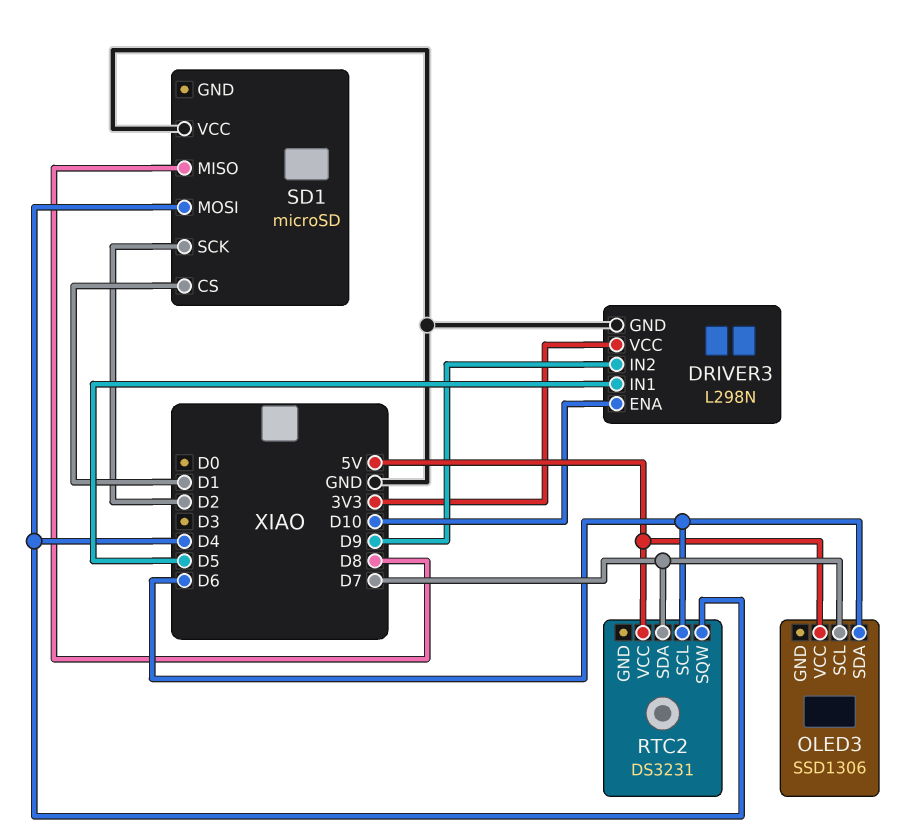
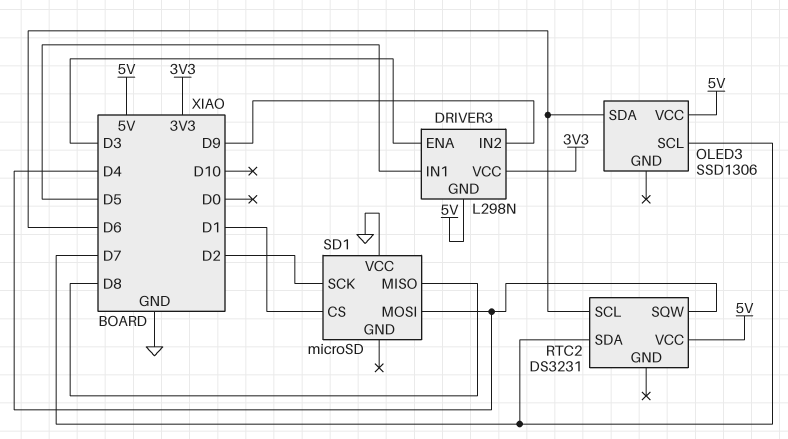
DRIVER3 pin ENA: D10 -> D3
DRIVER3 pin GND: GND -> 5V

